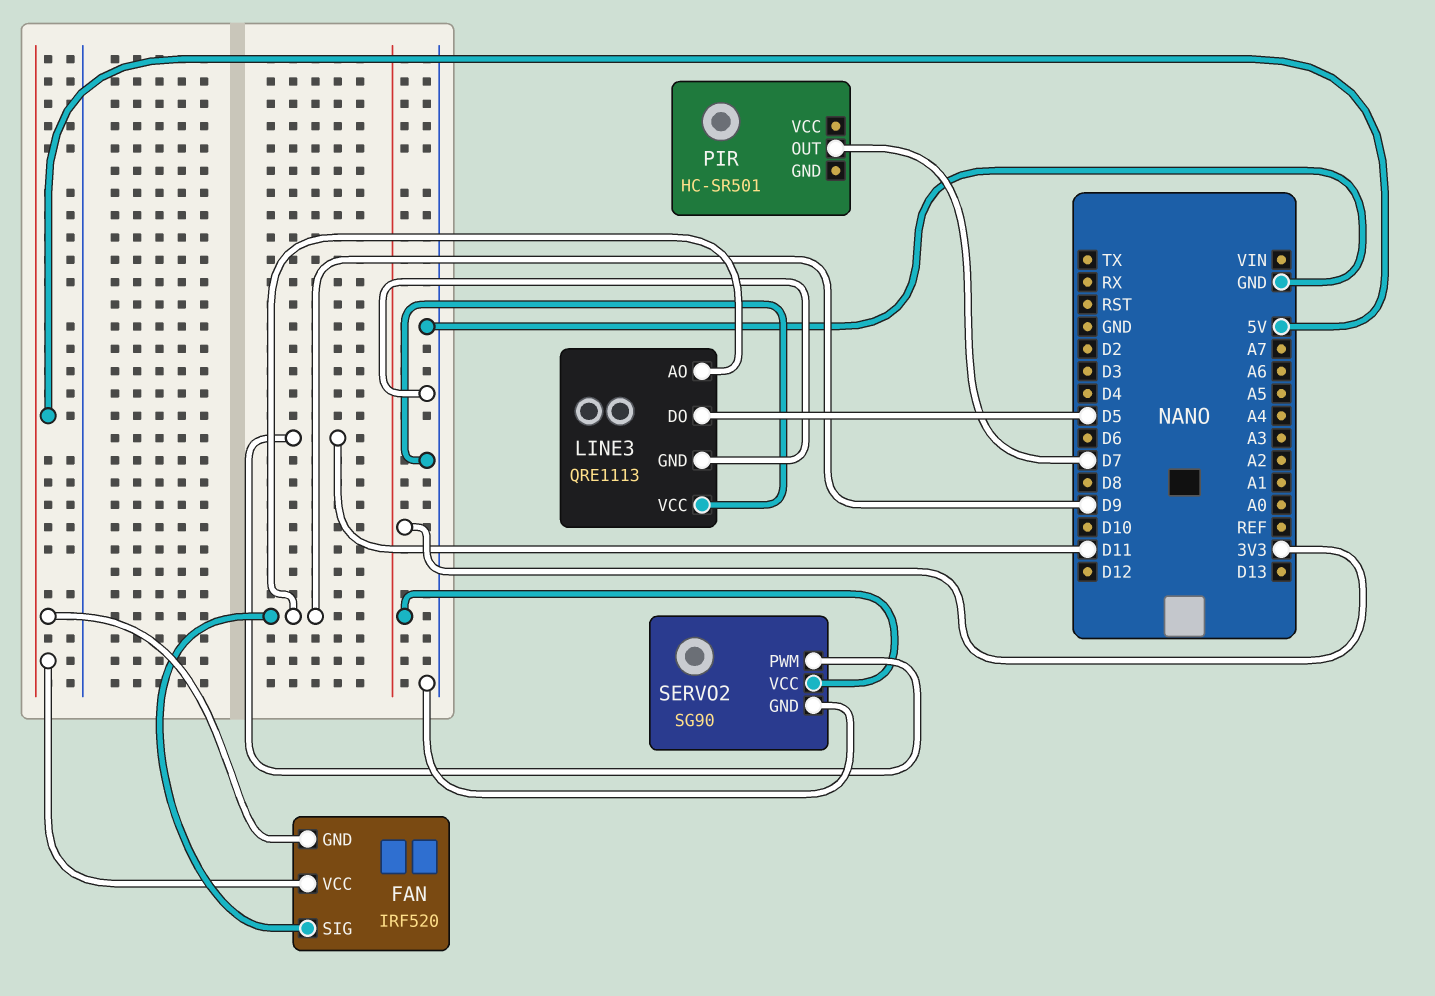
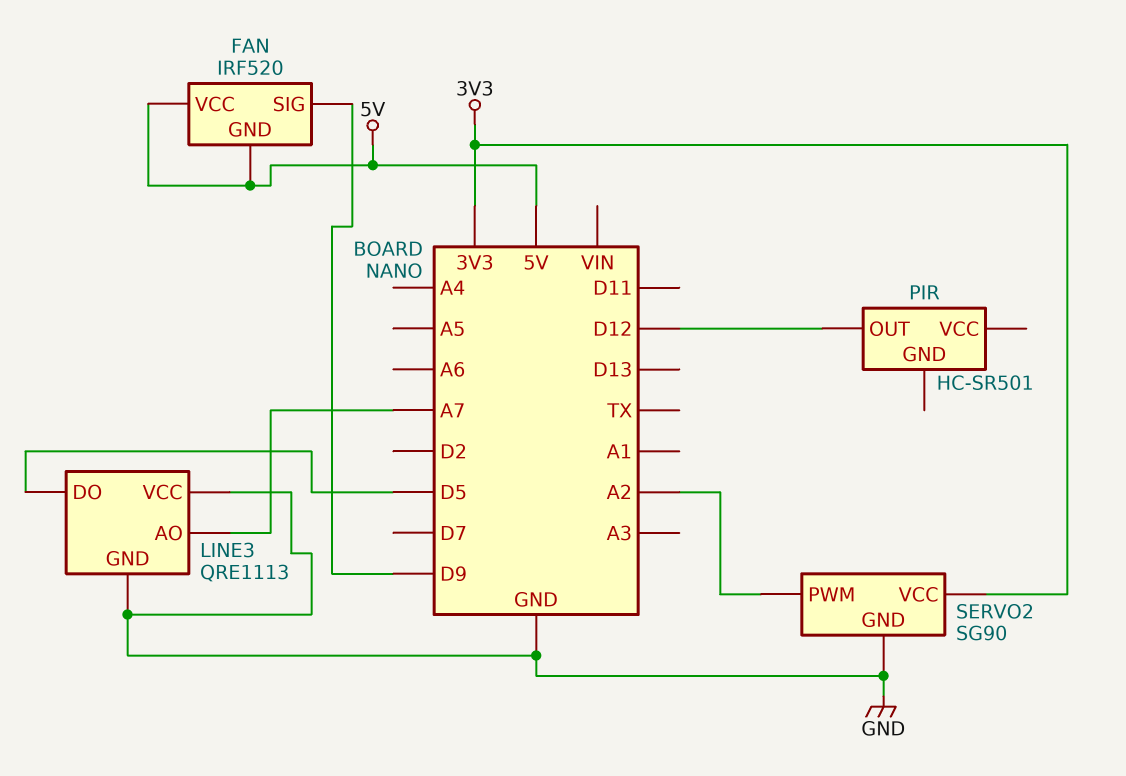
LINE3 pin AO: D9 -> A7
PIR pin OUT: D7 -> D12
SERVO2 pin PWM: D11 -> A2

